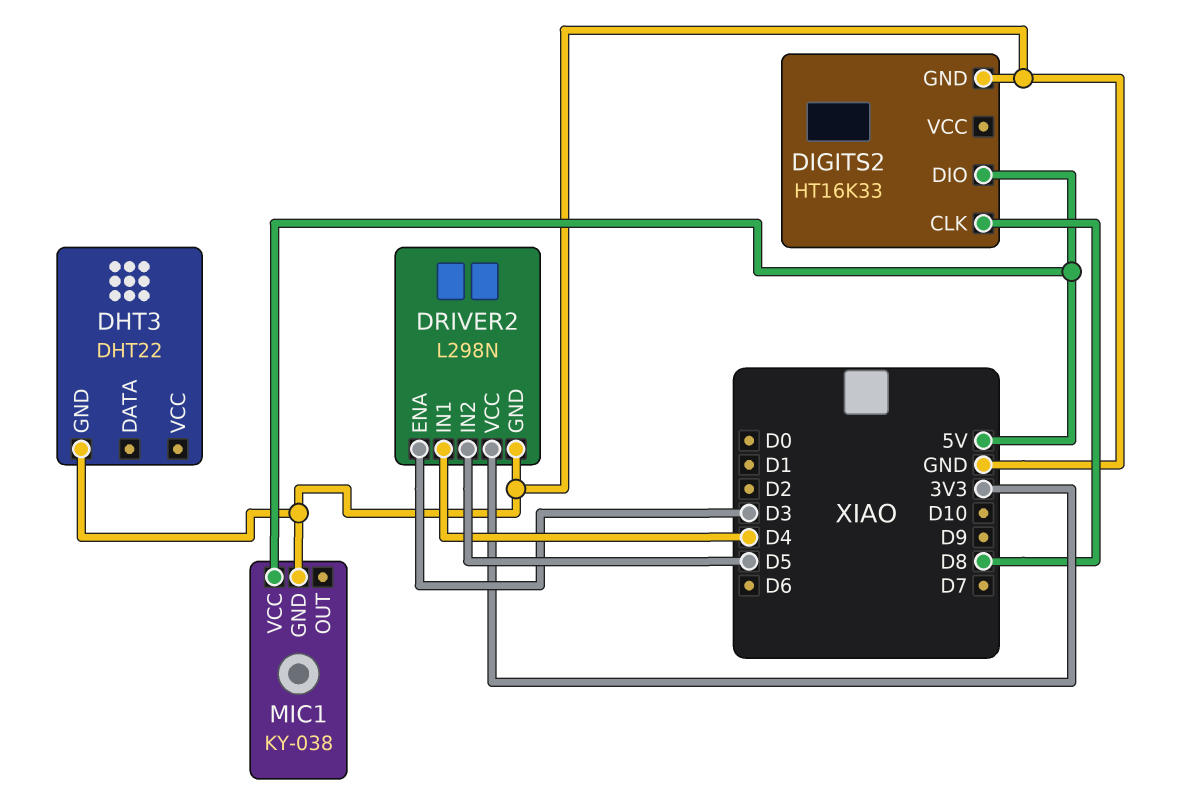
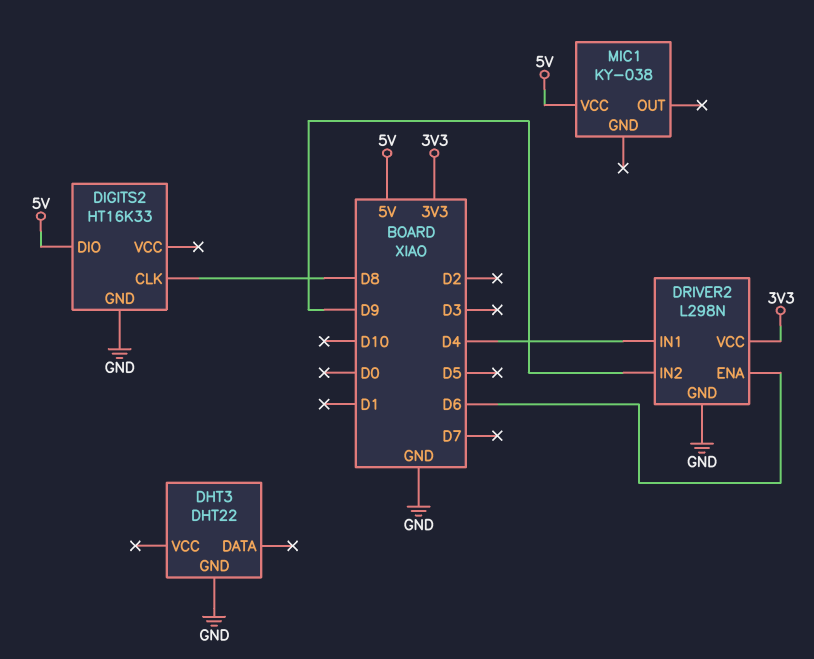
DRIVER2 pin ENA: D3 -> D6
DRIVER2 pin IN2: D5 -> D9
MIC1 pin GND: GND -> none

